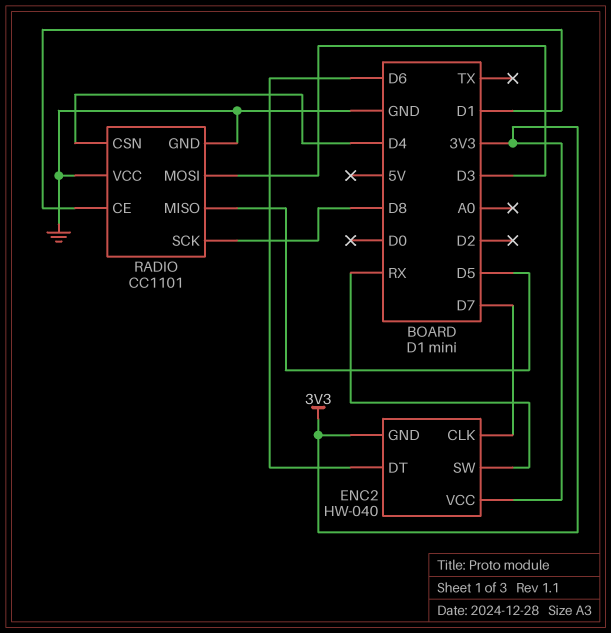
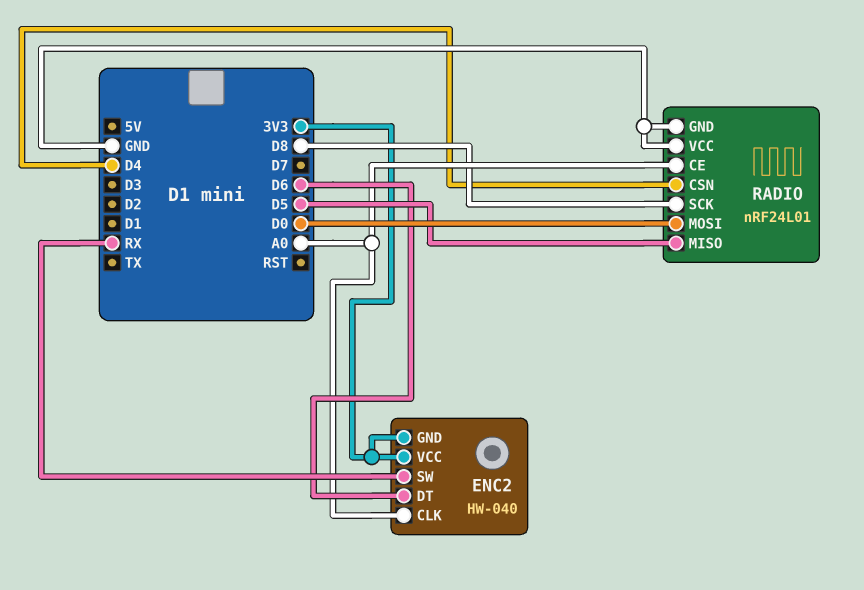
ENC2 pin CLK: D7 -> A0
RADIO: CC1101 -> nRF24L01
RADIO pin CE: D1 -> A0
RADIO pin MOSI: D3 -> D0

